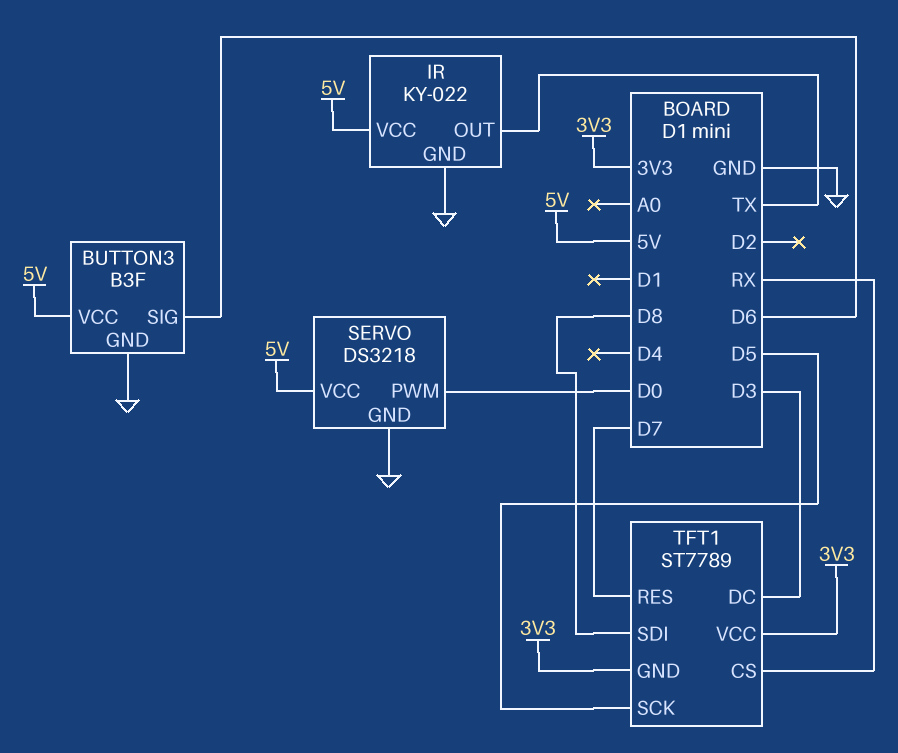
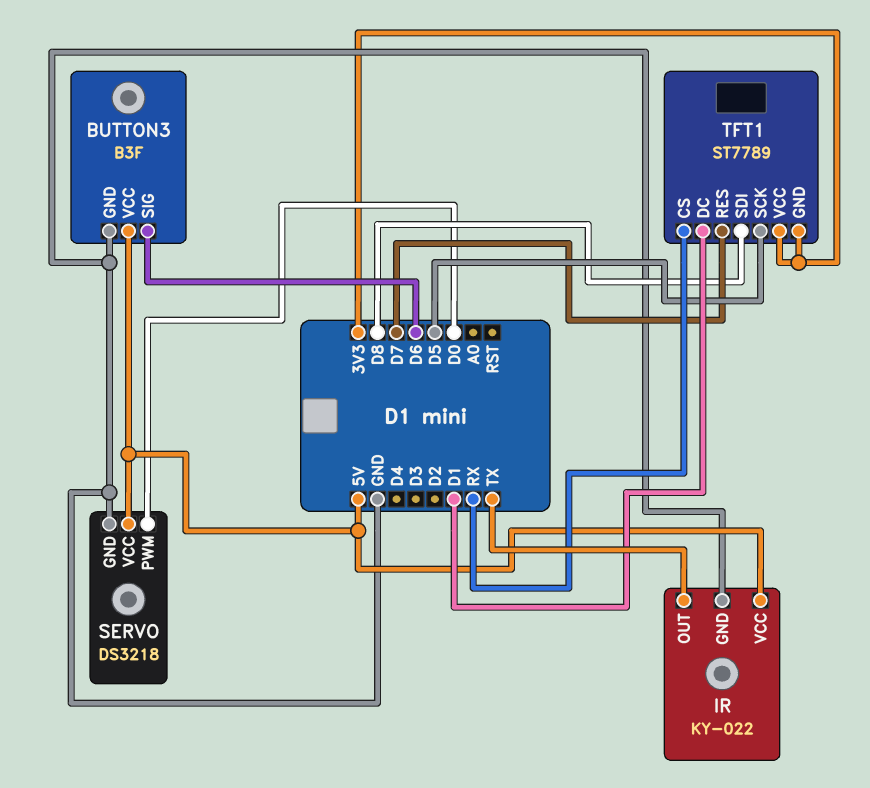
TFT1 pin DC: D3 -> D1

